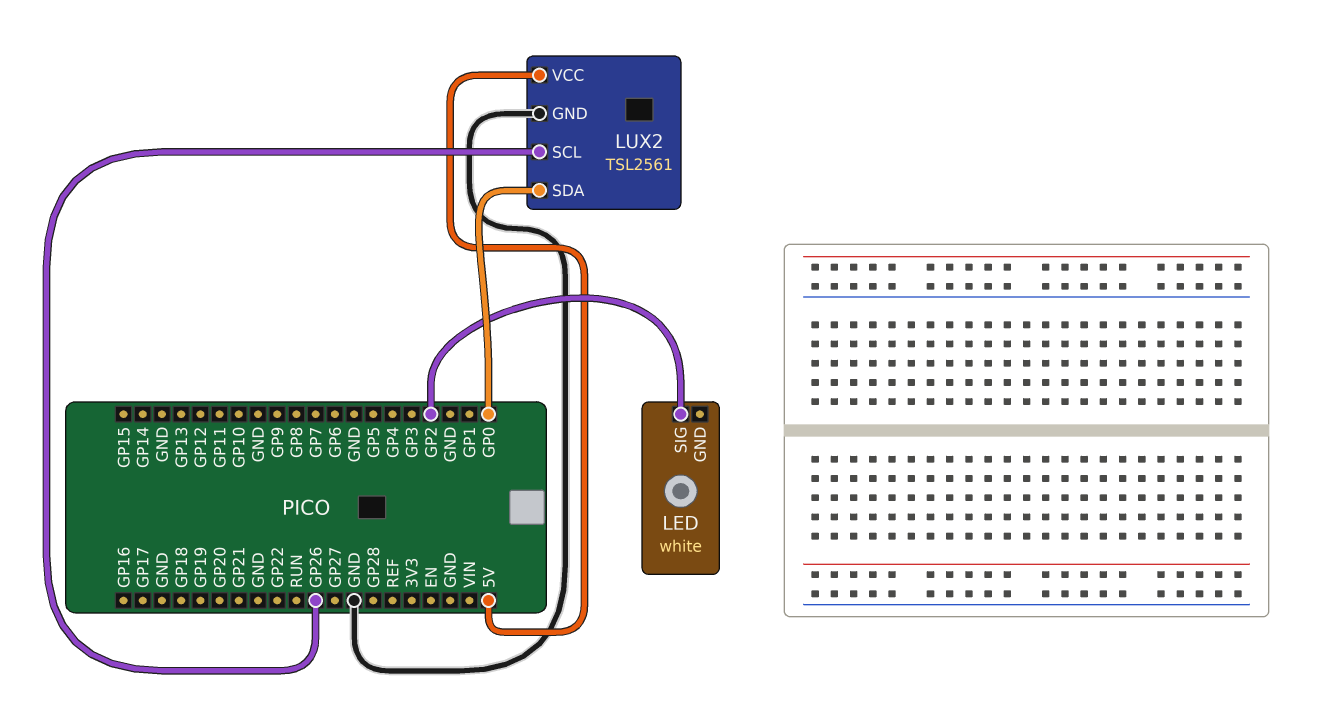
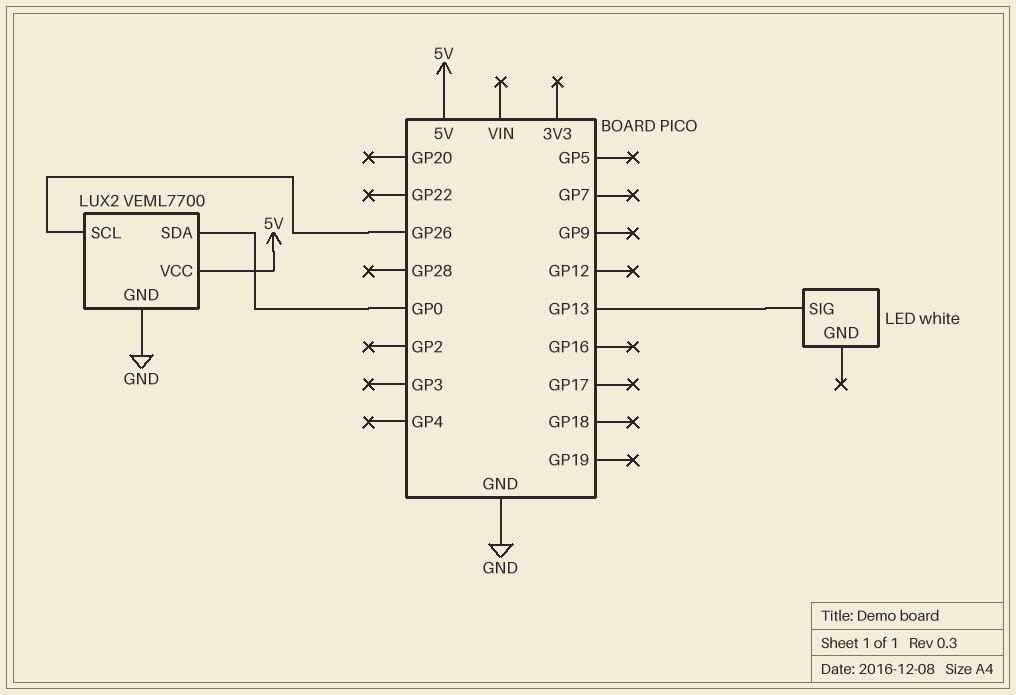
LED pin SIG: GP2 -> GP13
LUX2: TSL2561 -> VEML7700

